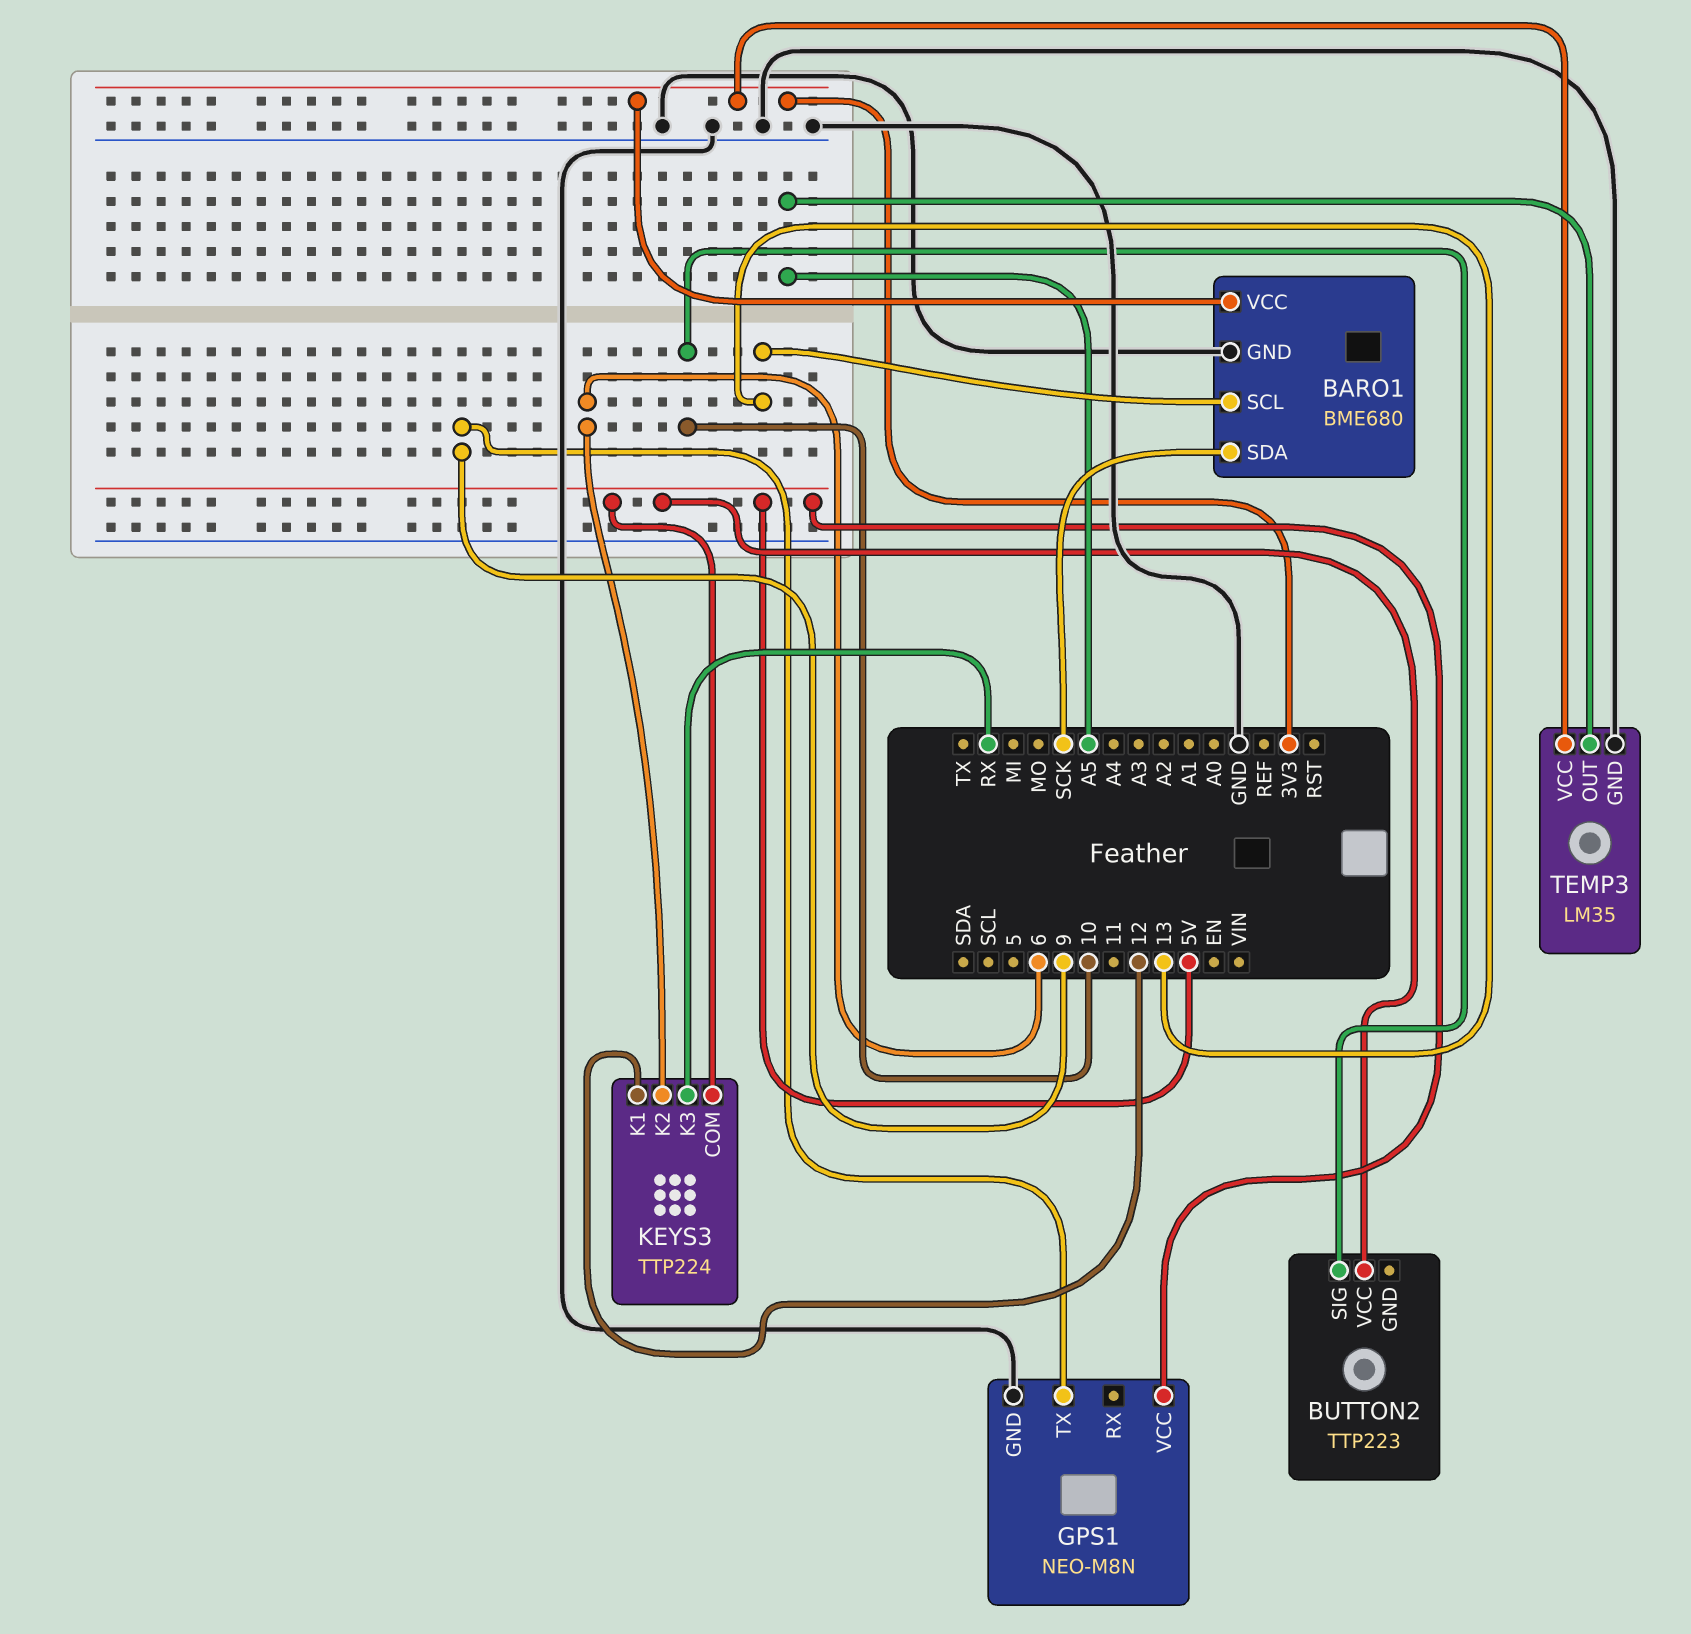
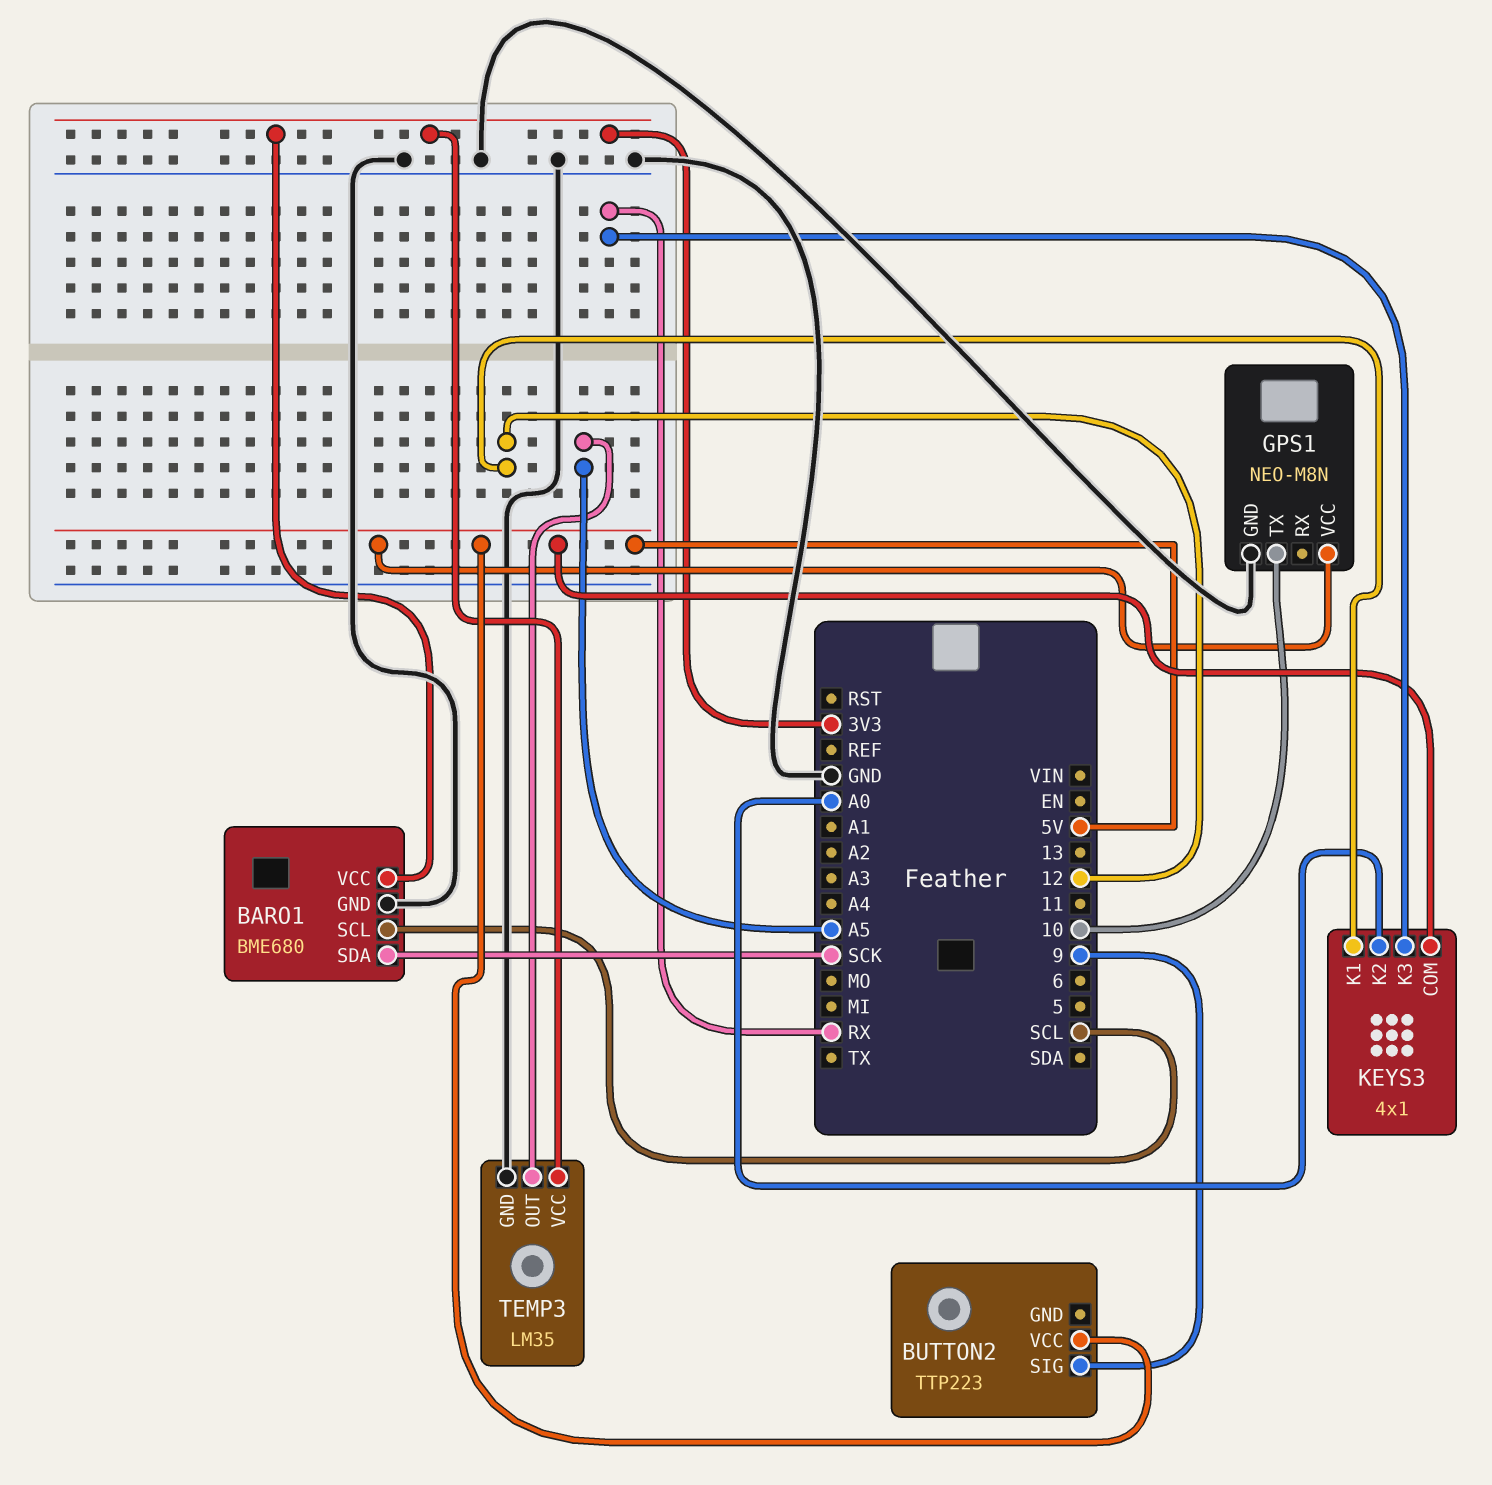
BARO1 pin SCL: 13 -> SCL
BUTTON2 pin SIG: 10 -> 9
GPS1 pin TX: 9 -> 10
KEYS3: TTP224 -> 4x1
KEYS3 pin K2: 6 -> A0

